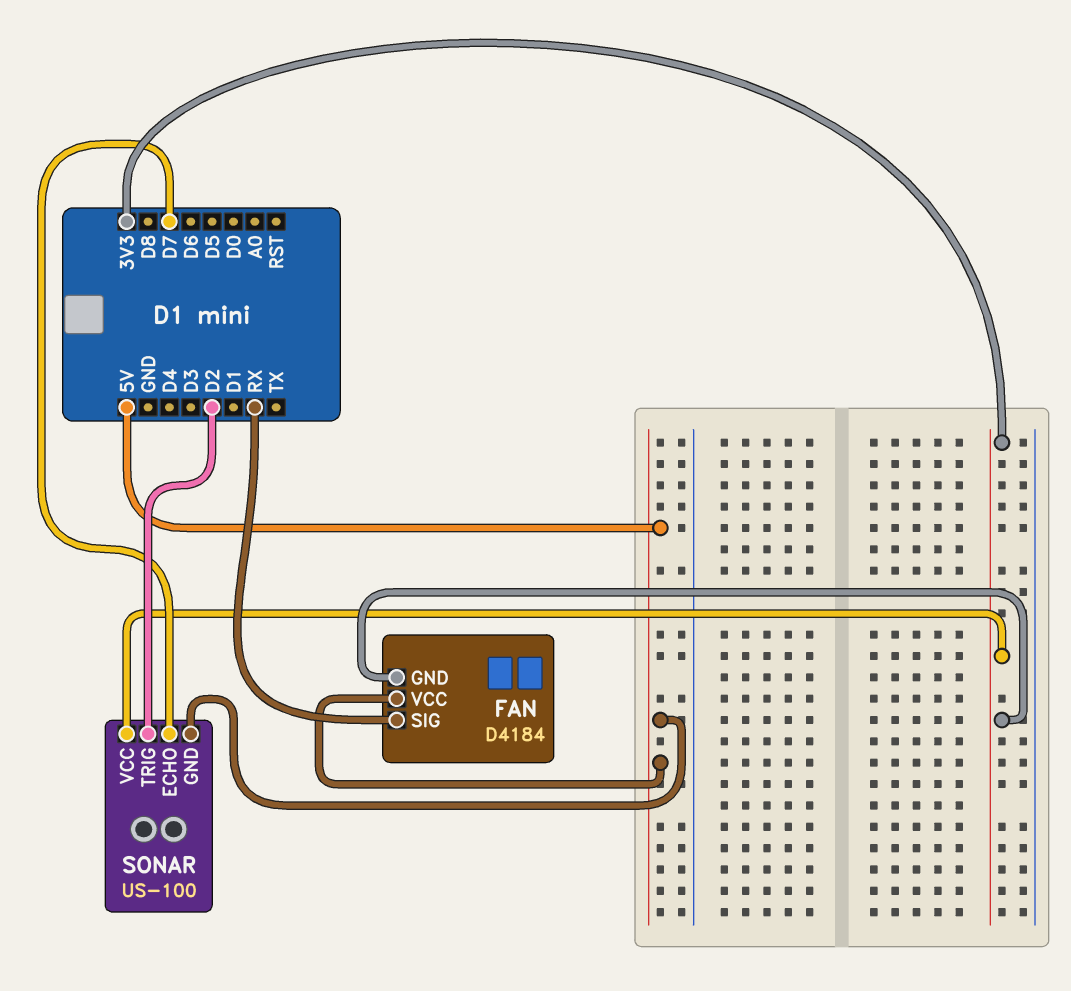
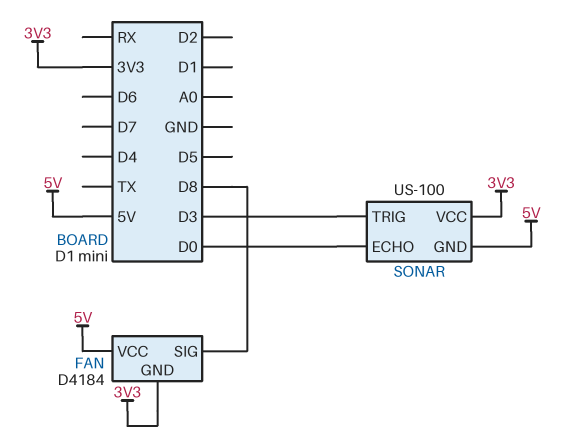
FAN pin SIG: RX -> D8
SONAR pin ECHO: D7 -> D0
SONAR pin TRIG: D2 -> D3

